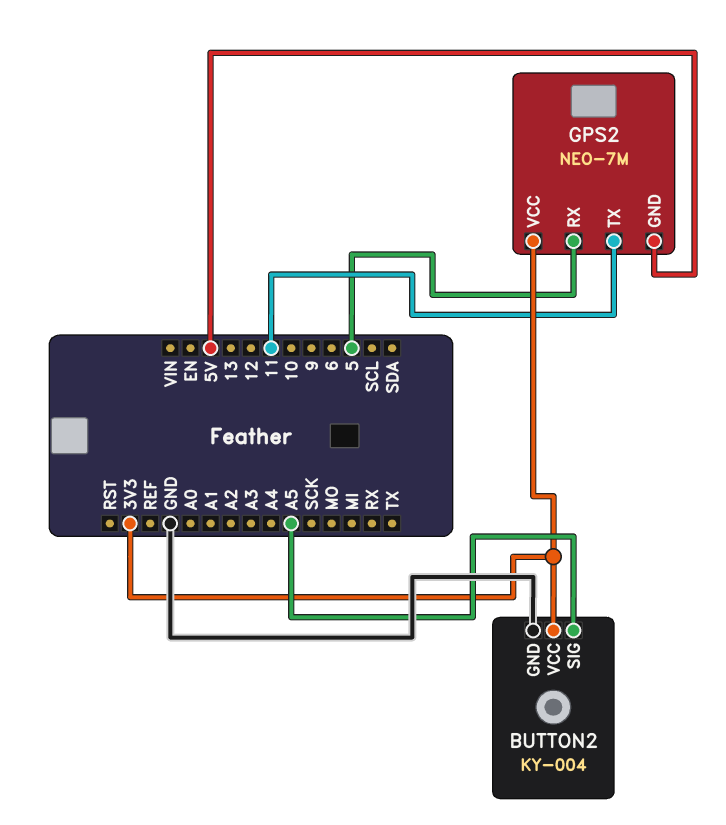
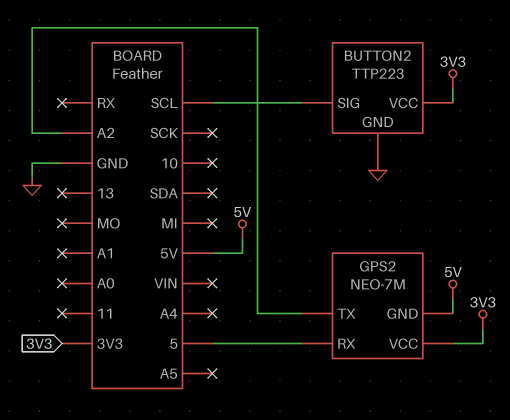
BUTTON2: KY-004 -> TTP223
BUTTON2 pin SIG: A5 -> SCL
GPS2 pin TX: 11 -> A2

